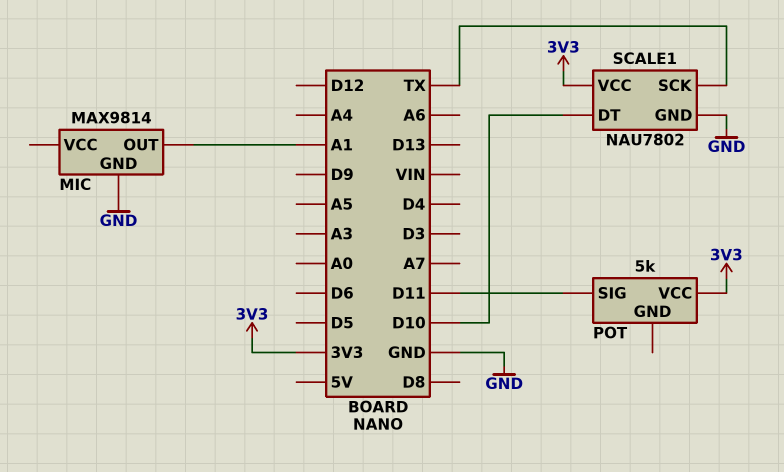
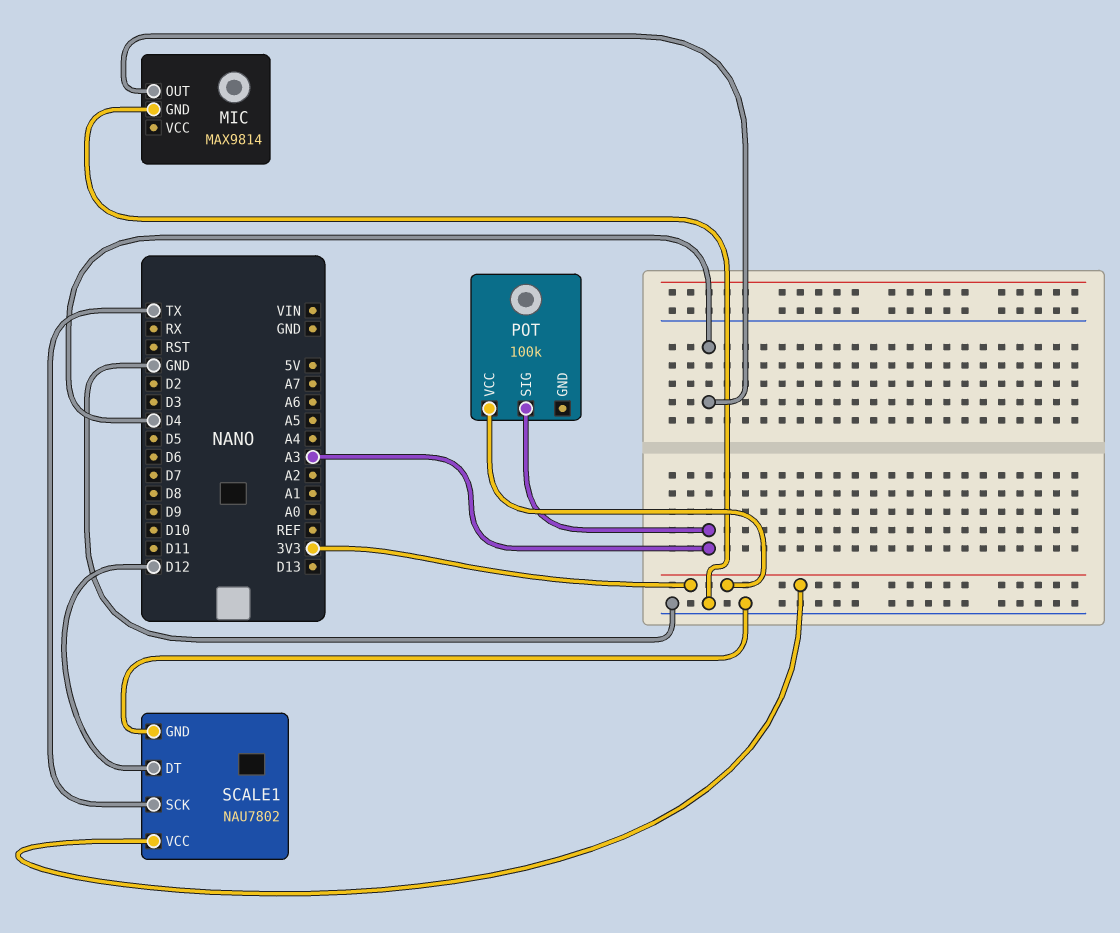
MIC pin OUT: A1 -> D4
POT: 5k -> 100k
POT pin SIG: D11 -> A3
SCALE1 pin DT: D10 -> D12

